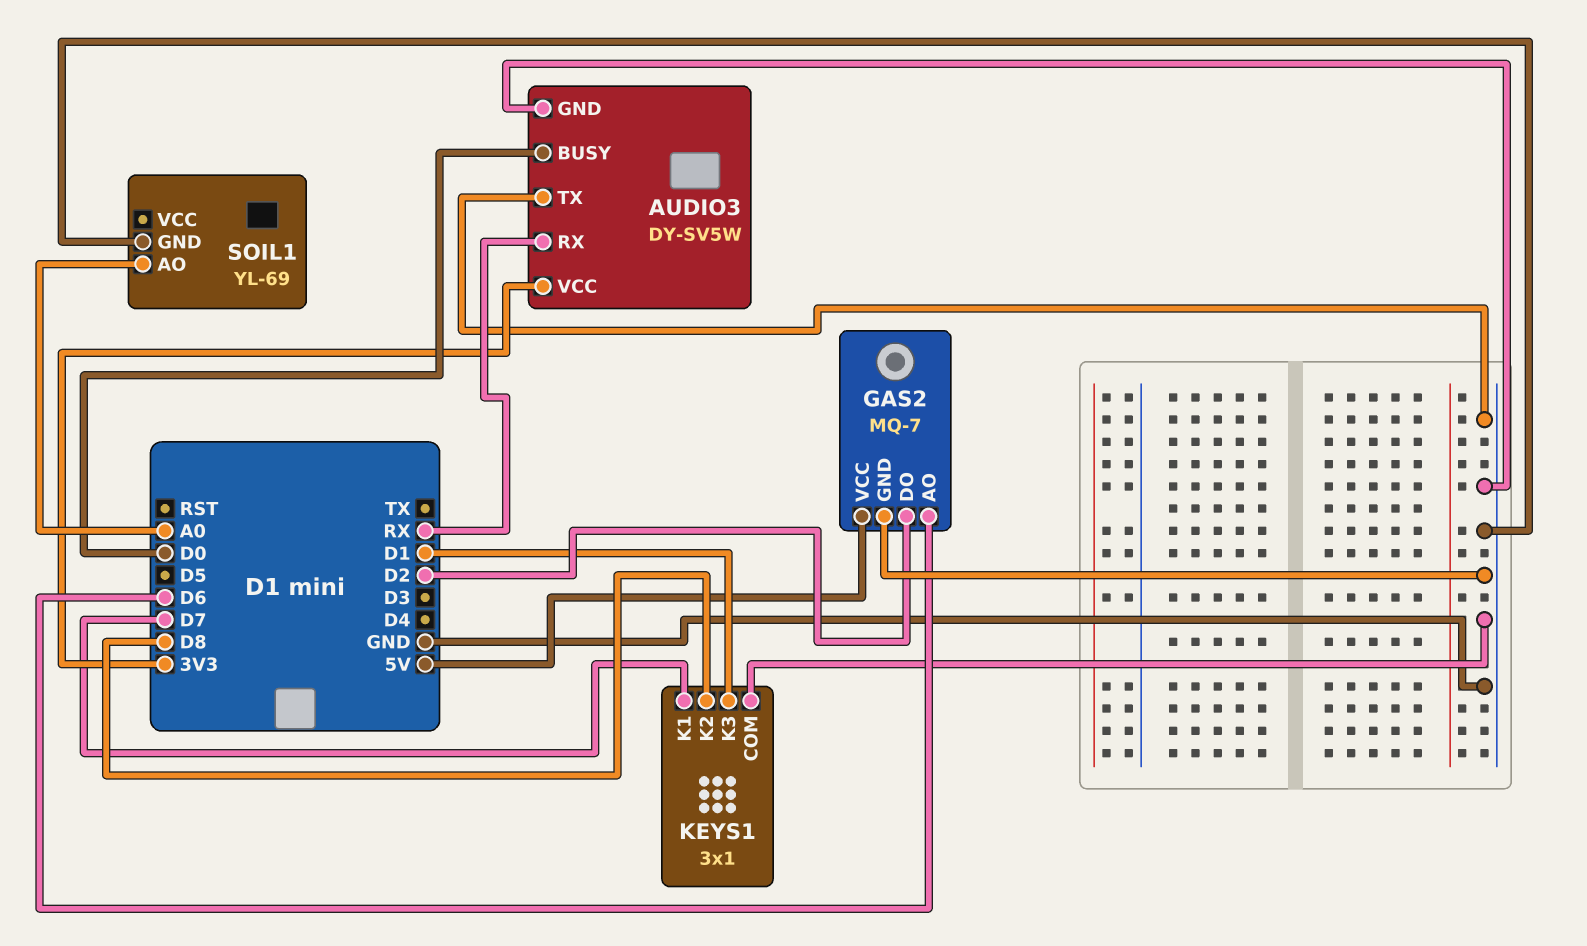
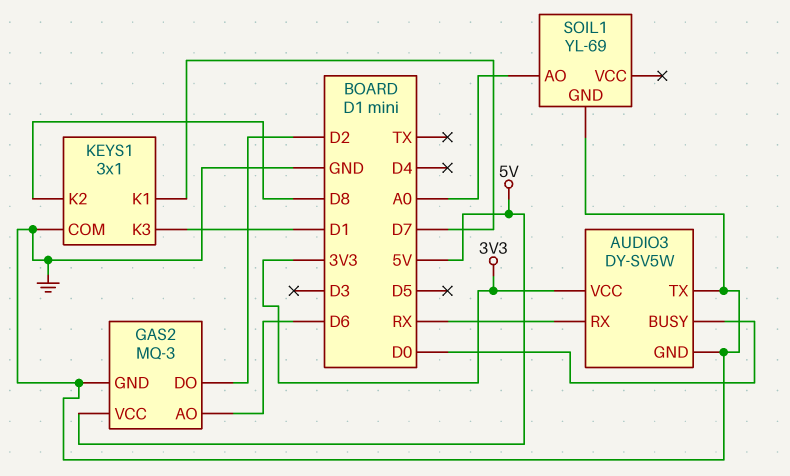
GAS2: MQ-7 -> MQ-3

